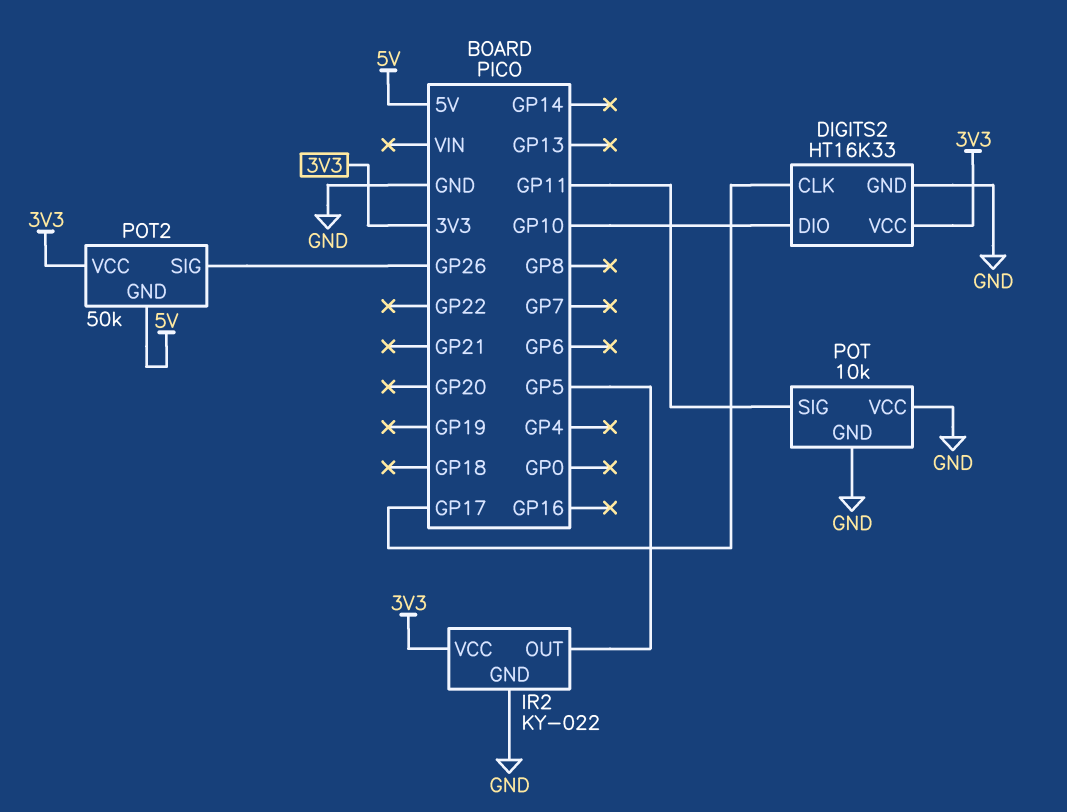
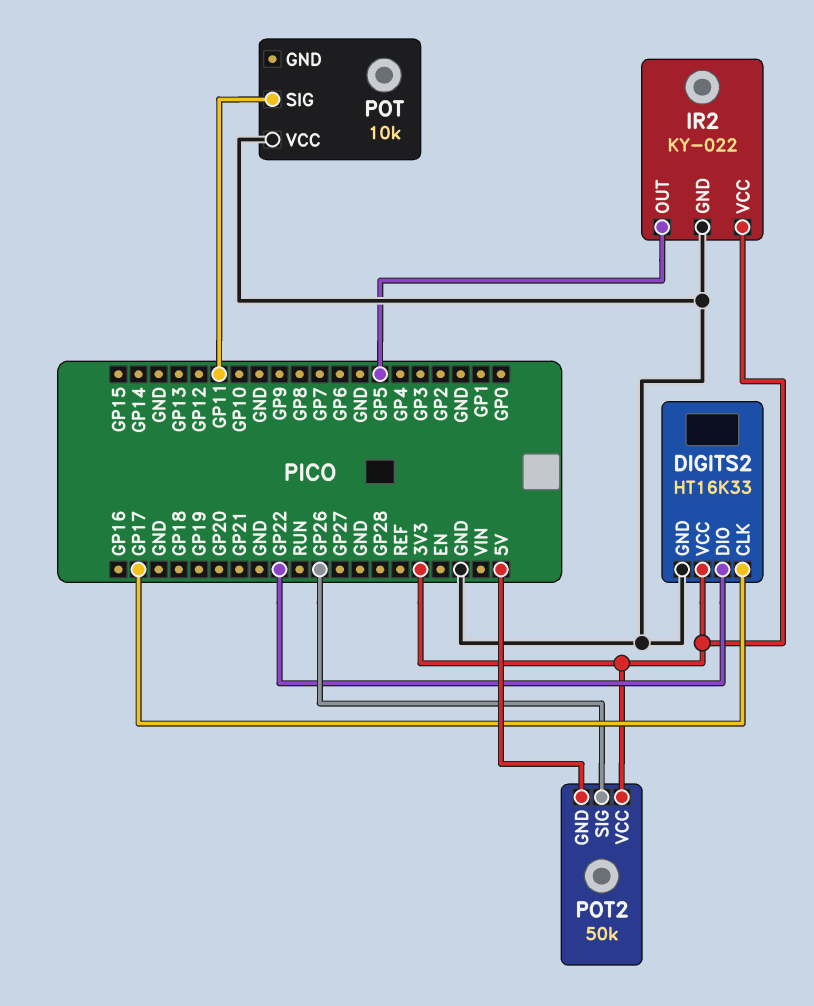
DIGITS2 pin DIO: GP10 -> GP22
POT pin GND: GND -> none

